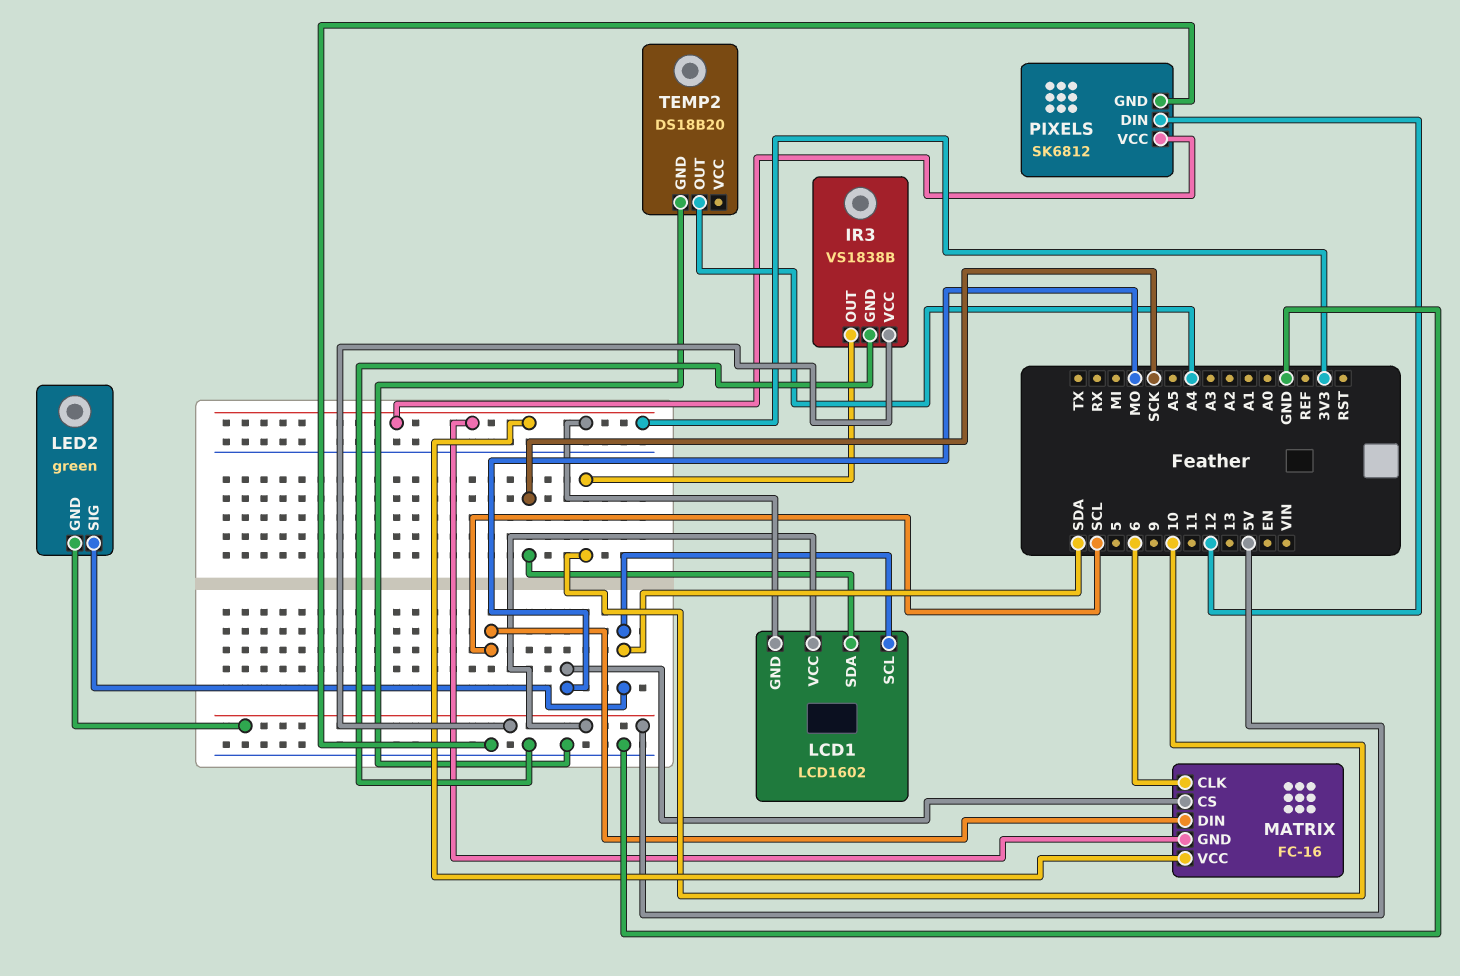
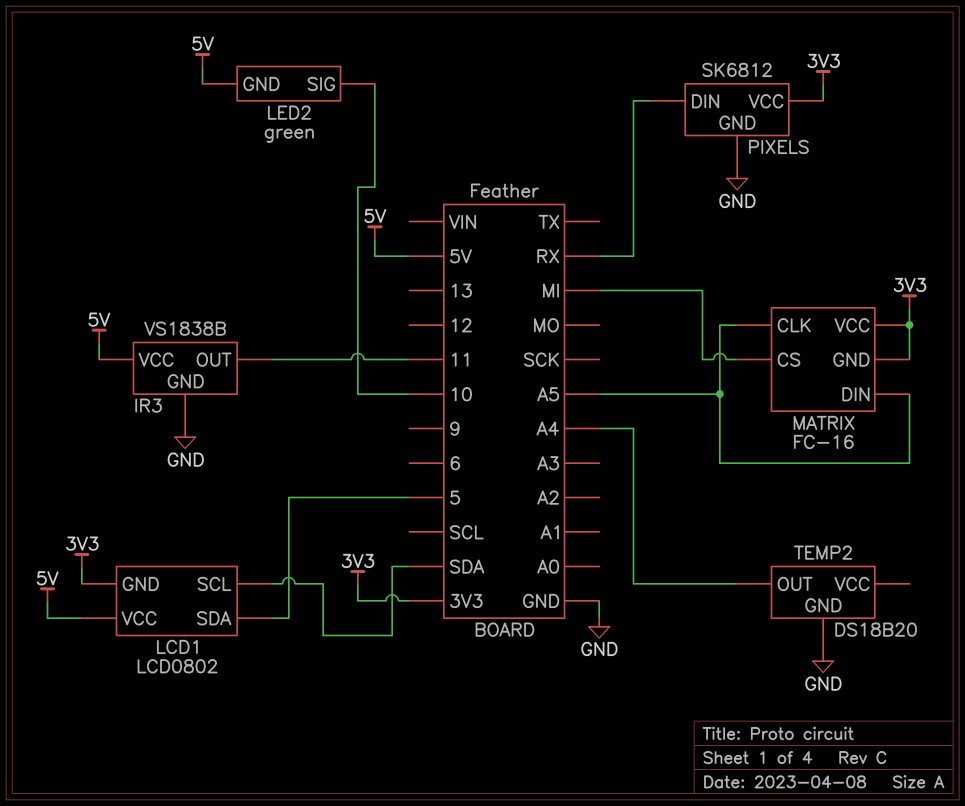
IR3 pin OUT: 10 -> 11
LCD1: LCD1602 -> LCD0802
LCD1 pin SDA: SCK -> 5
LED2 pin SIG: SDA -> 10
MATRIX pin CLK: 6 -> A5
MATRIX pin CS: MO -> MI
MATRIX pin DIN: SCL -> A5
PIXELS pin DIN: 12 -> RX

